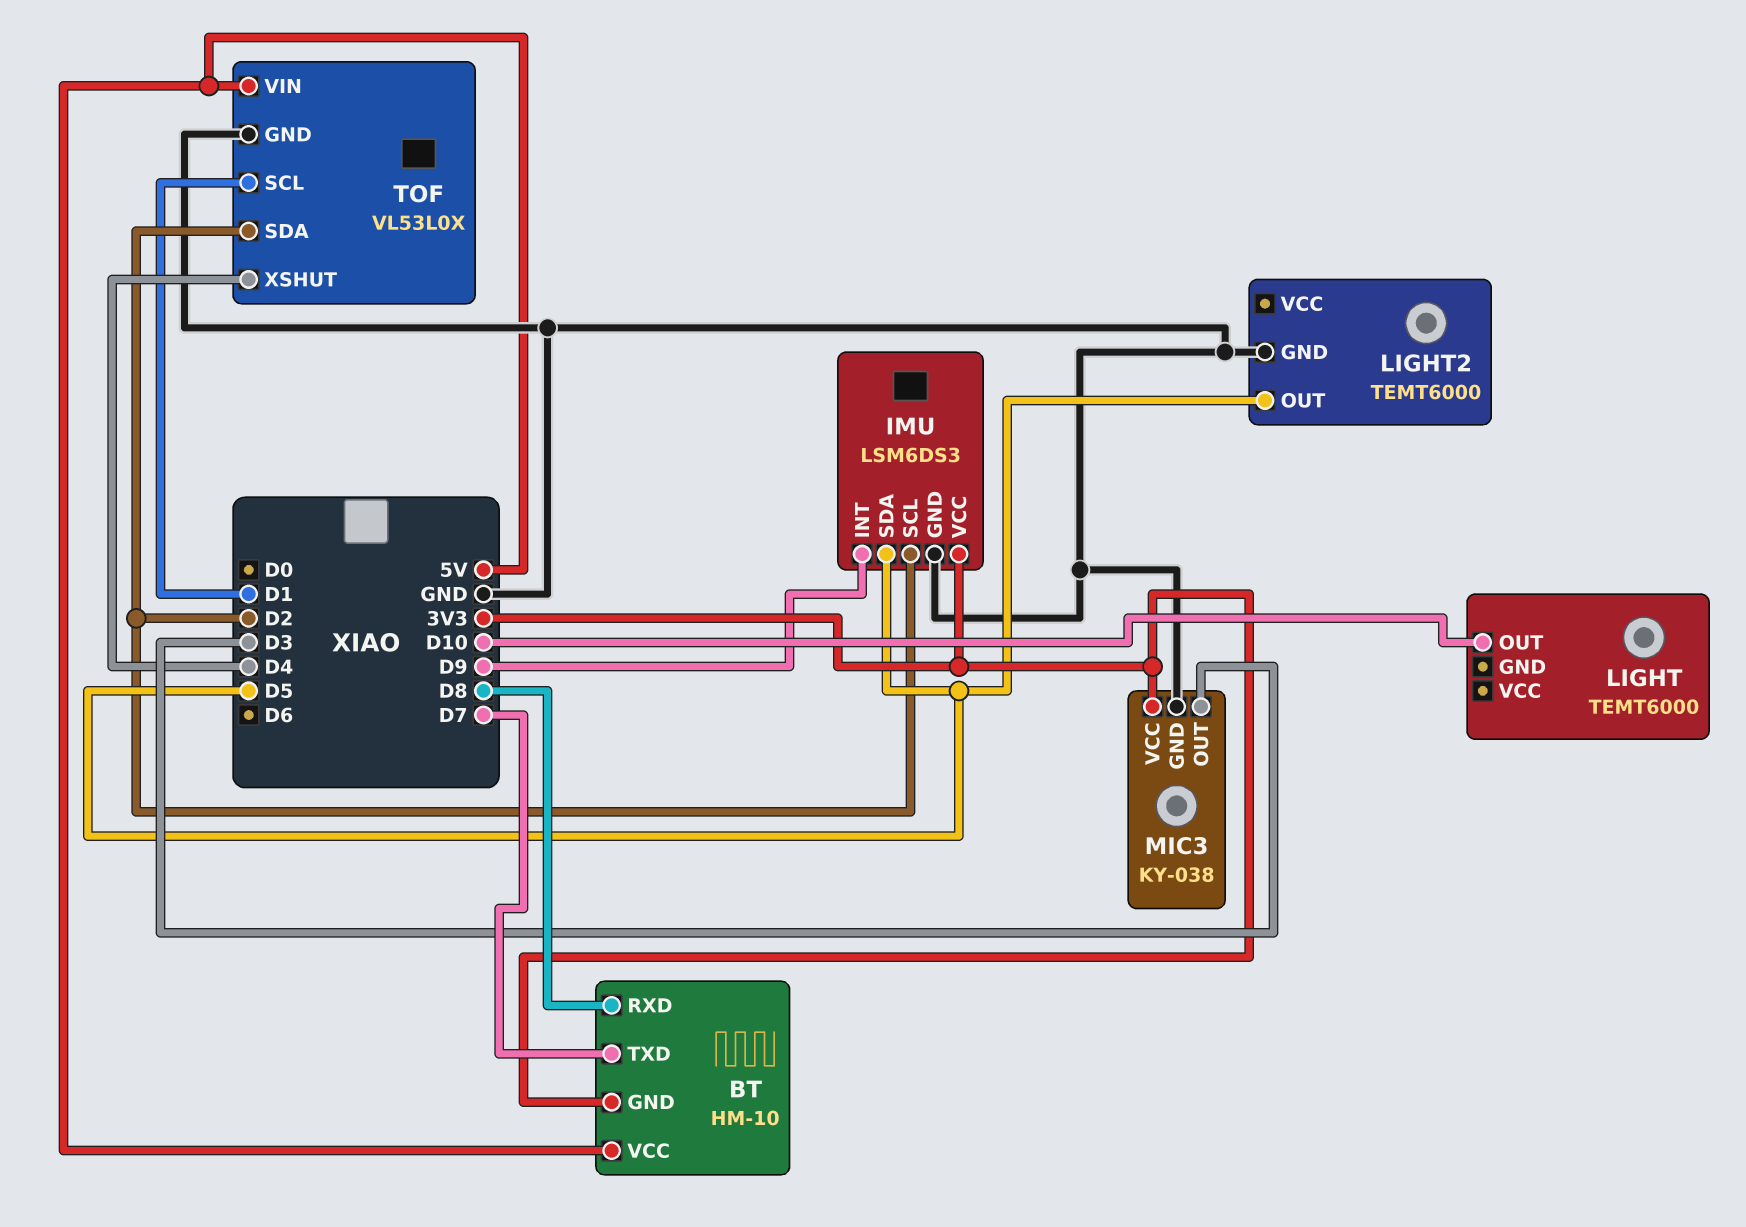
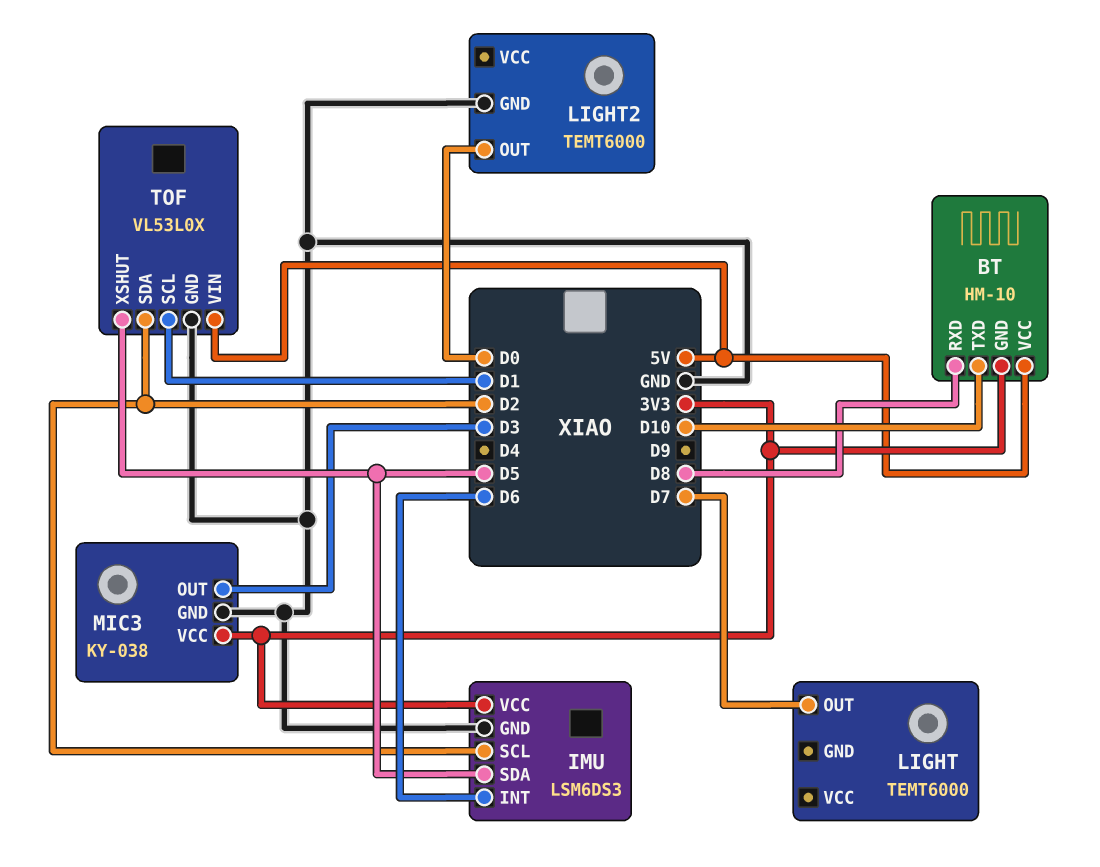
BT pin TXD: D7 -> D10
IMU pin INT: D9 -> D6
LIGHT pin OUT: D10 -> D7
LIGHT2 pin OUT: D5 -> D0
TOF pin XSHUT: D4 -> D5

